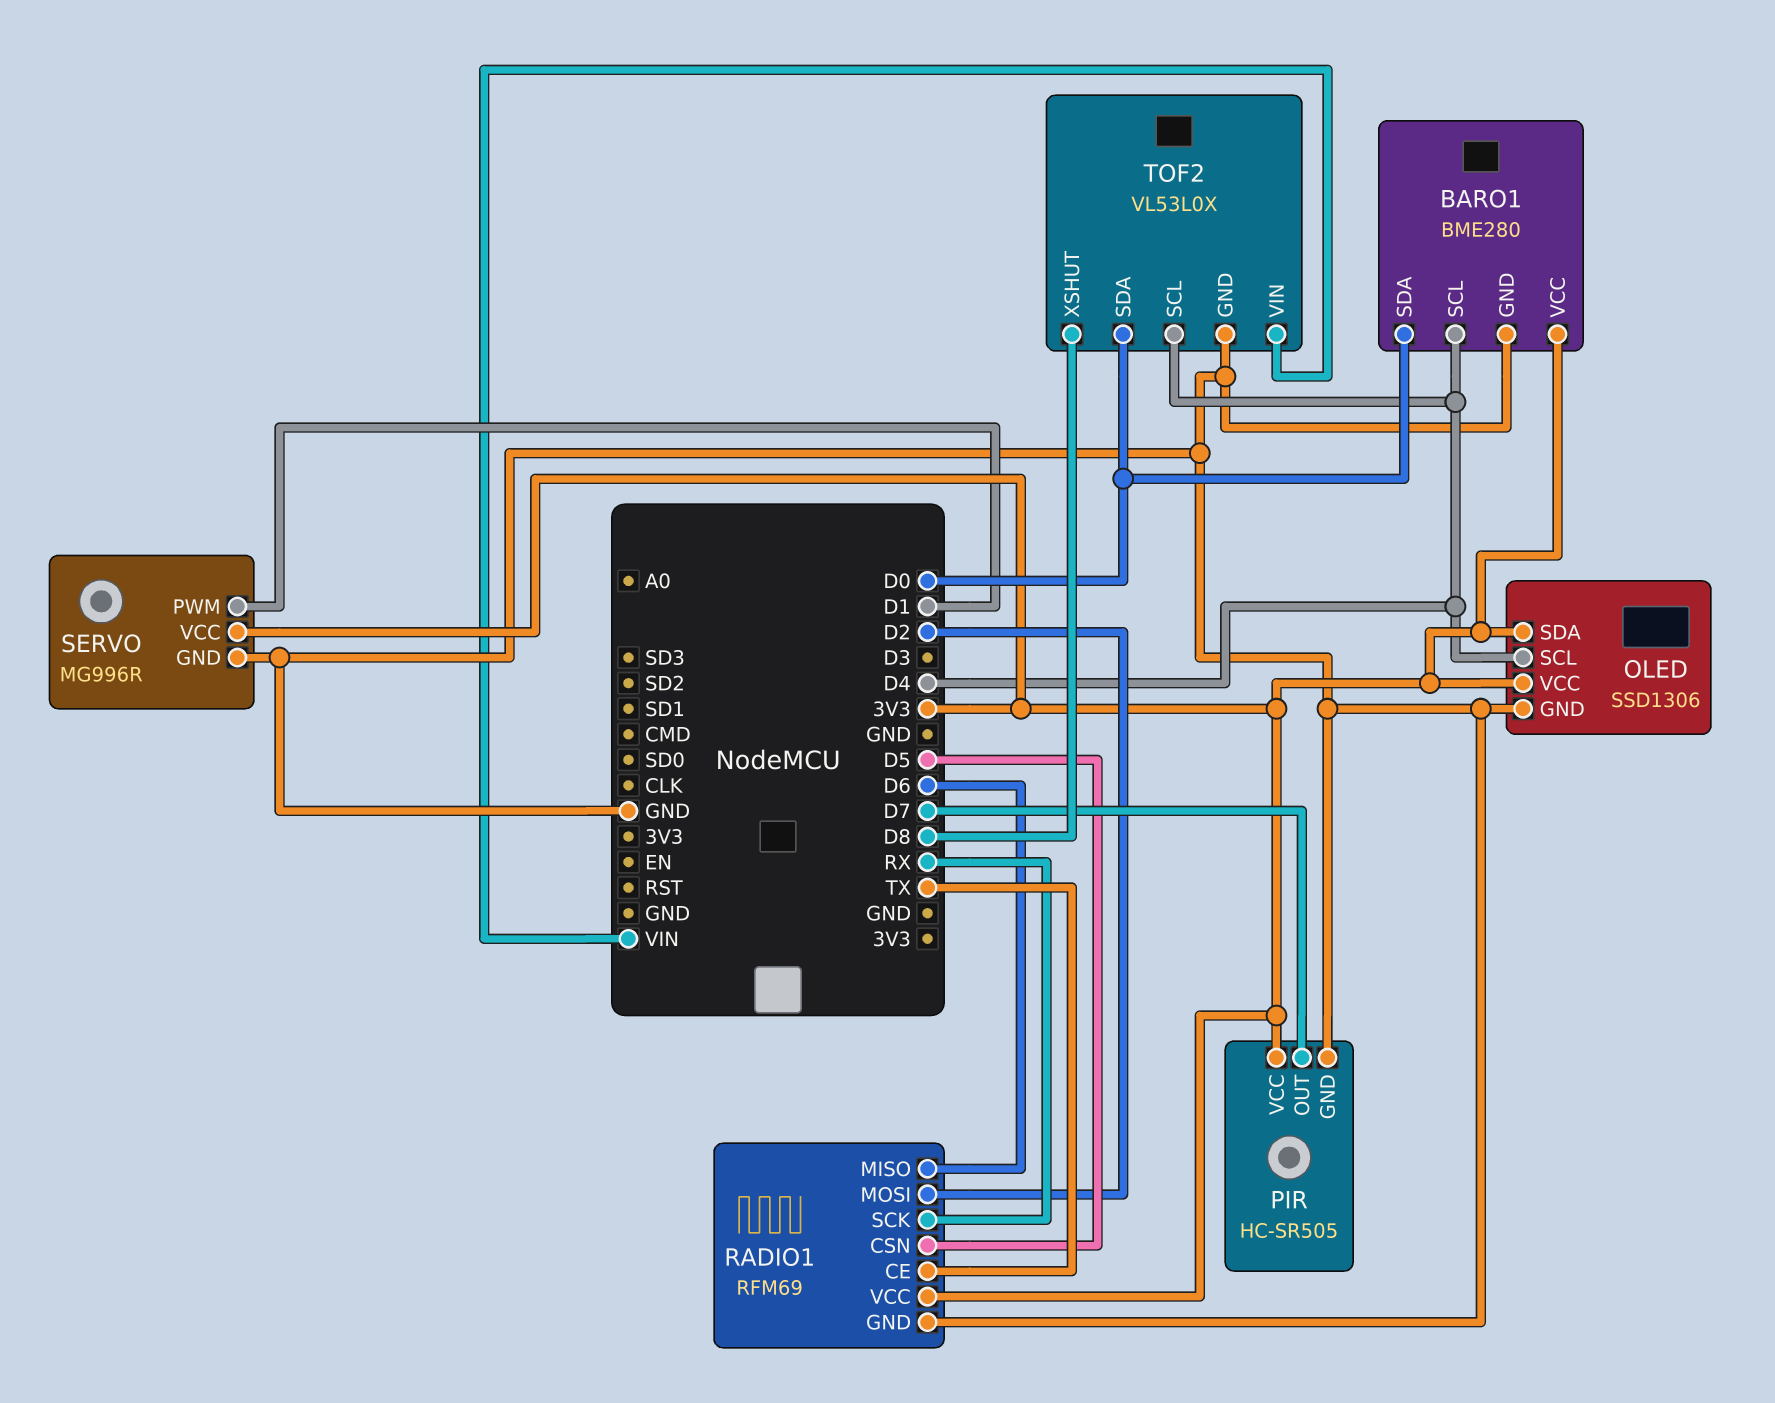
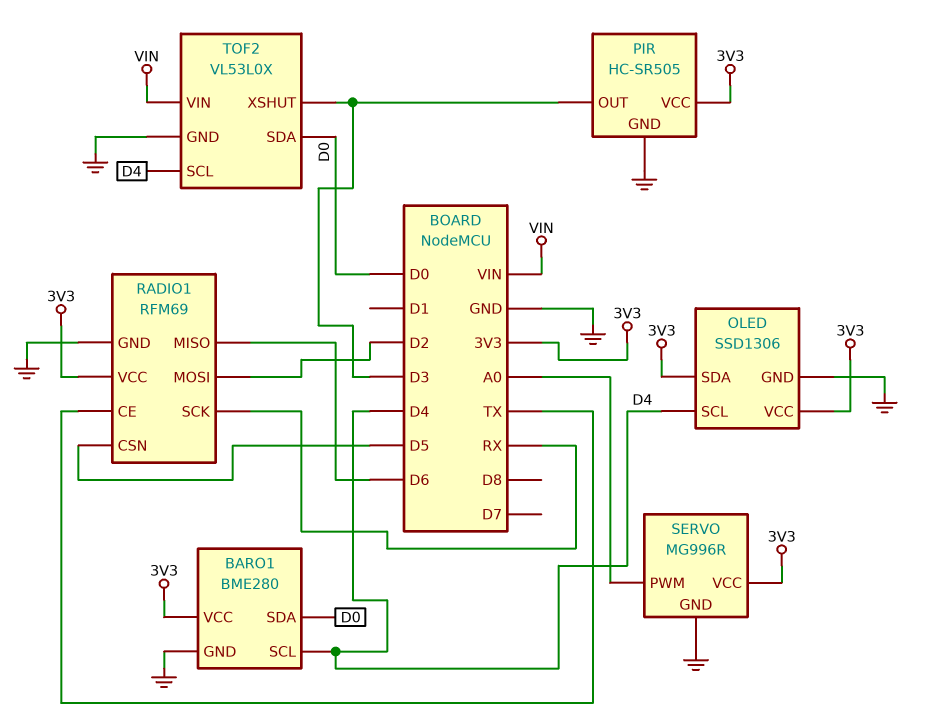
PIR pin OUT: D7 -> D3
SERVO pin PWM: D1 -> A0
TOF2 pin XSHUT: D8 -> D3

